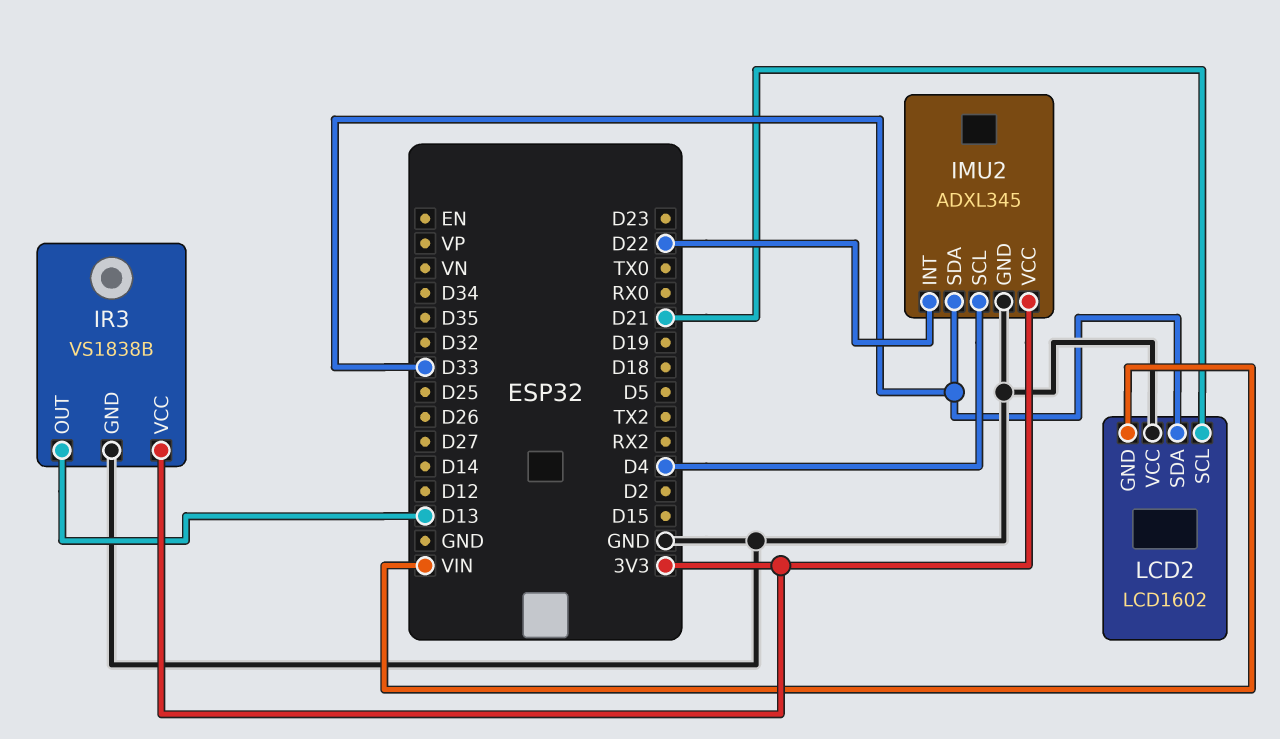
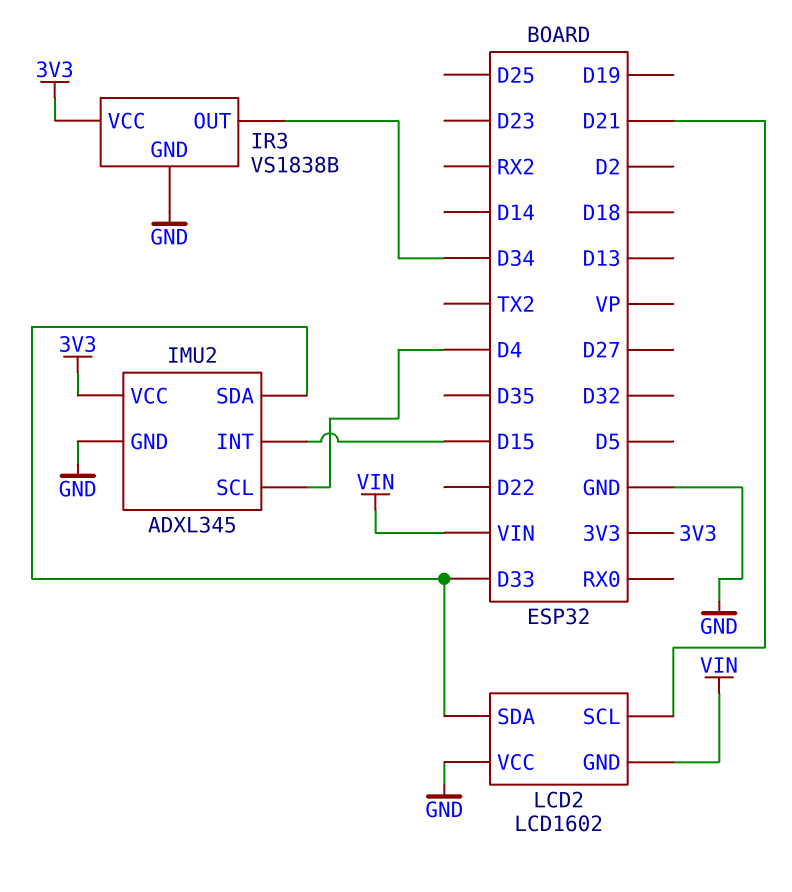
IMU2 pin INT: D22 -> D15
IR3 pin OUT: D13 -> D34

